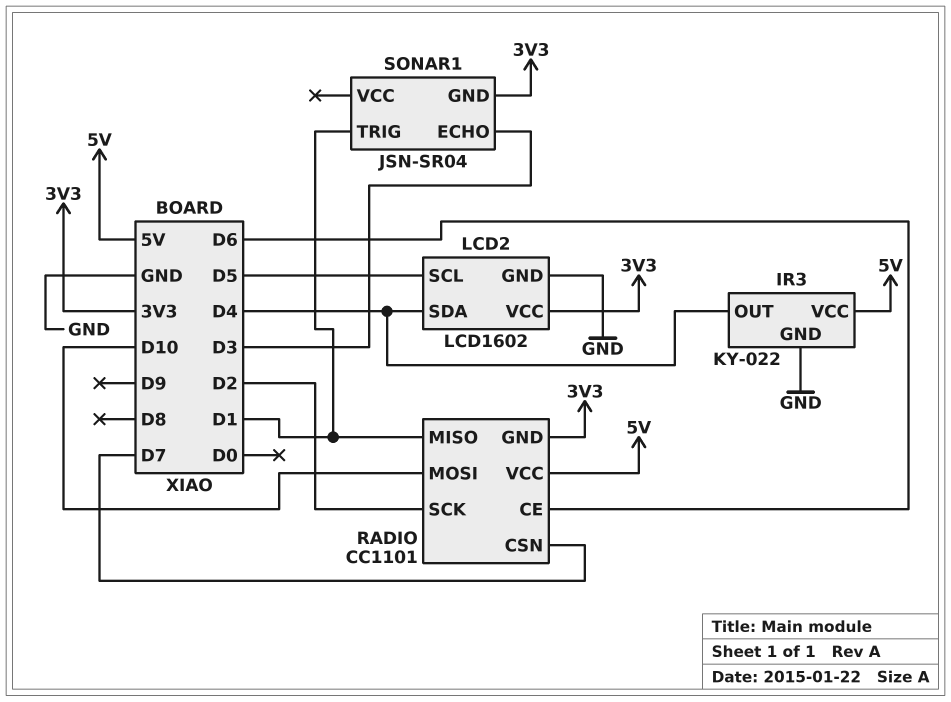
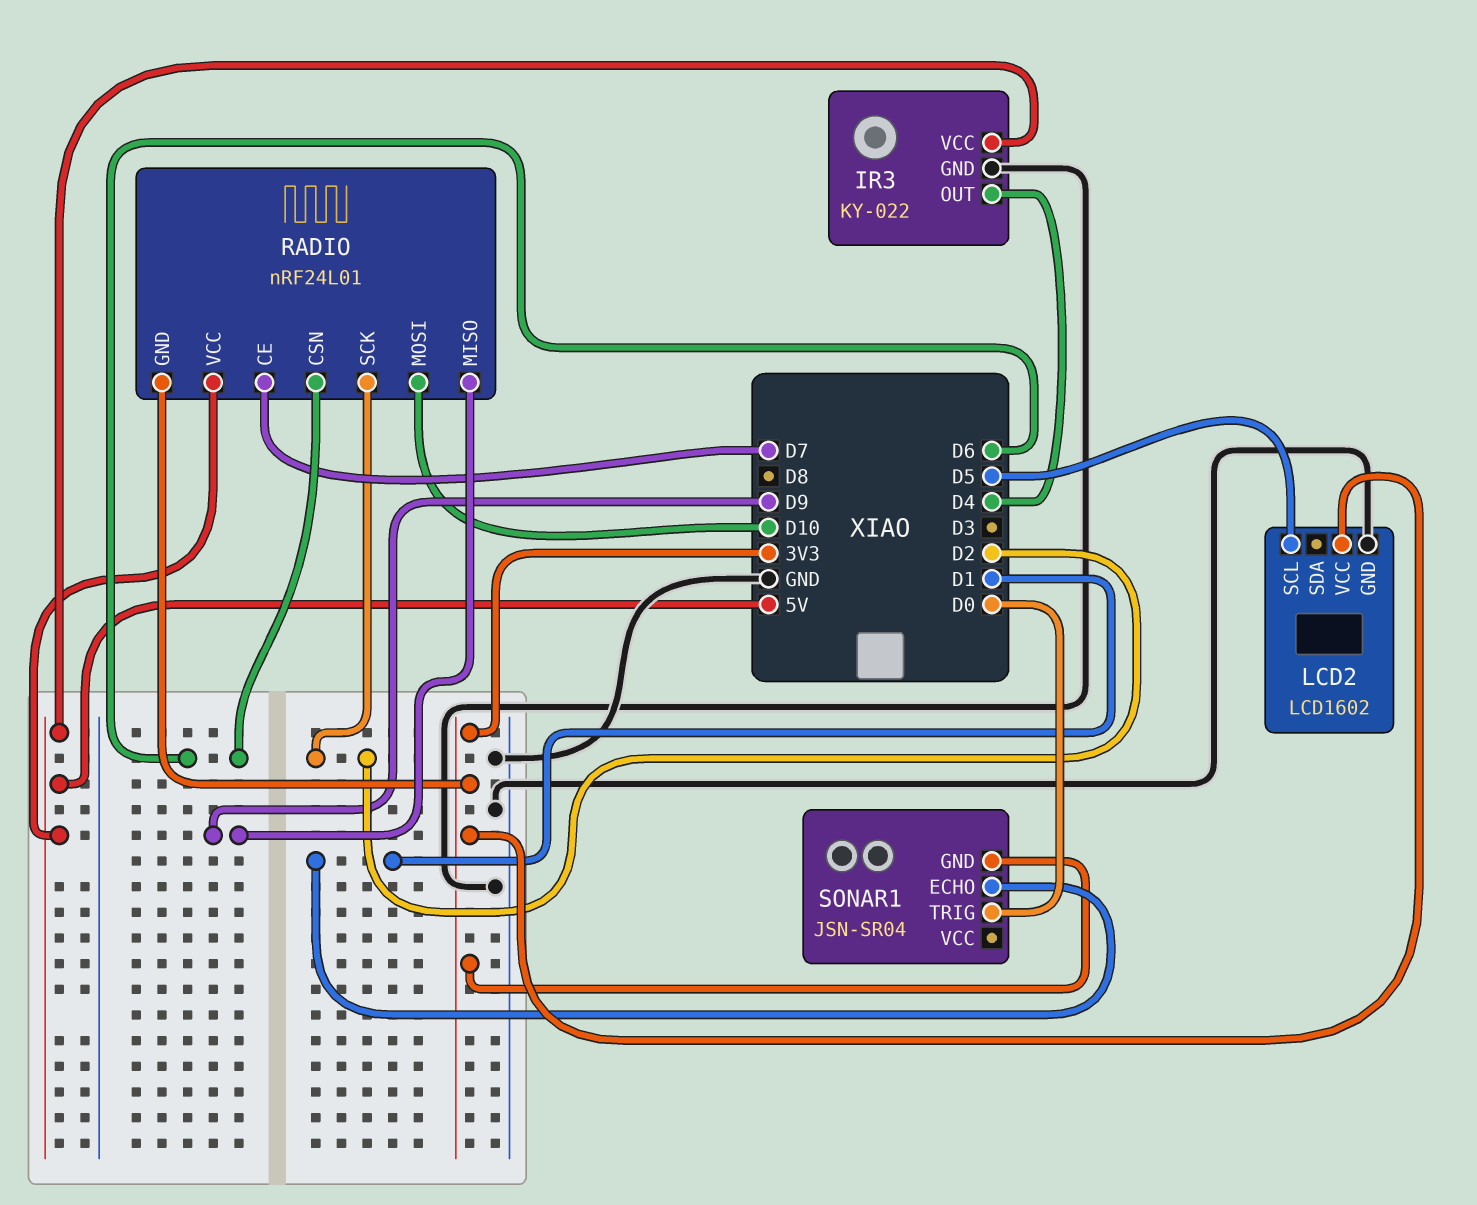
LCD2 pin SDA: D4 -> none
RADIO: CC1101 -> nRF24L01
RADIO pin CE: D6 -> D7
RADIO pin CSN: D7 -> D6
RADIO pin MISO: D1 -> D9
SONAR1 pin ECHO: D3 -> D1
SONAR1 pin TRIG: D1 -> D0

